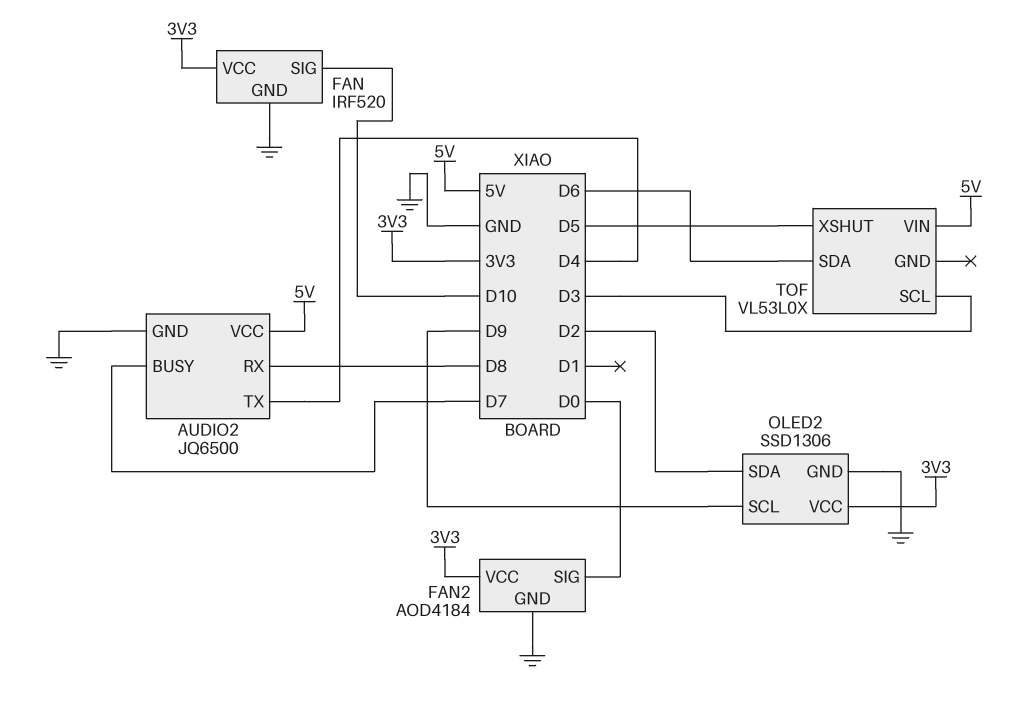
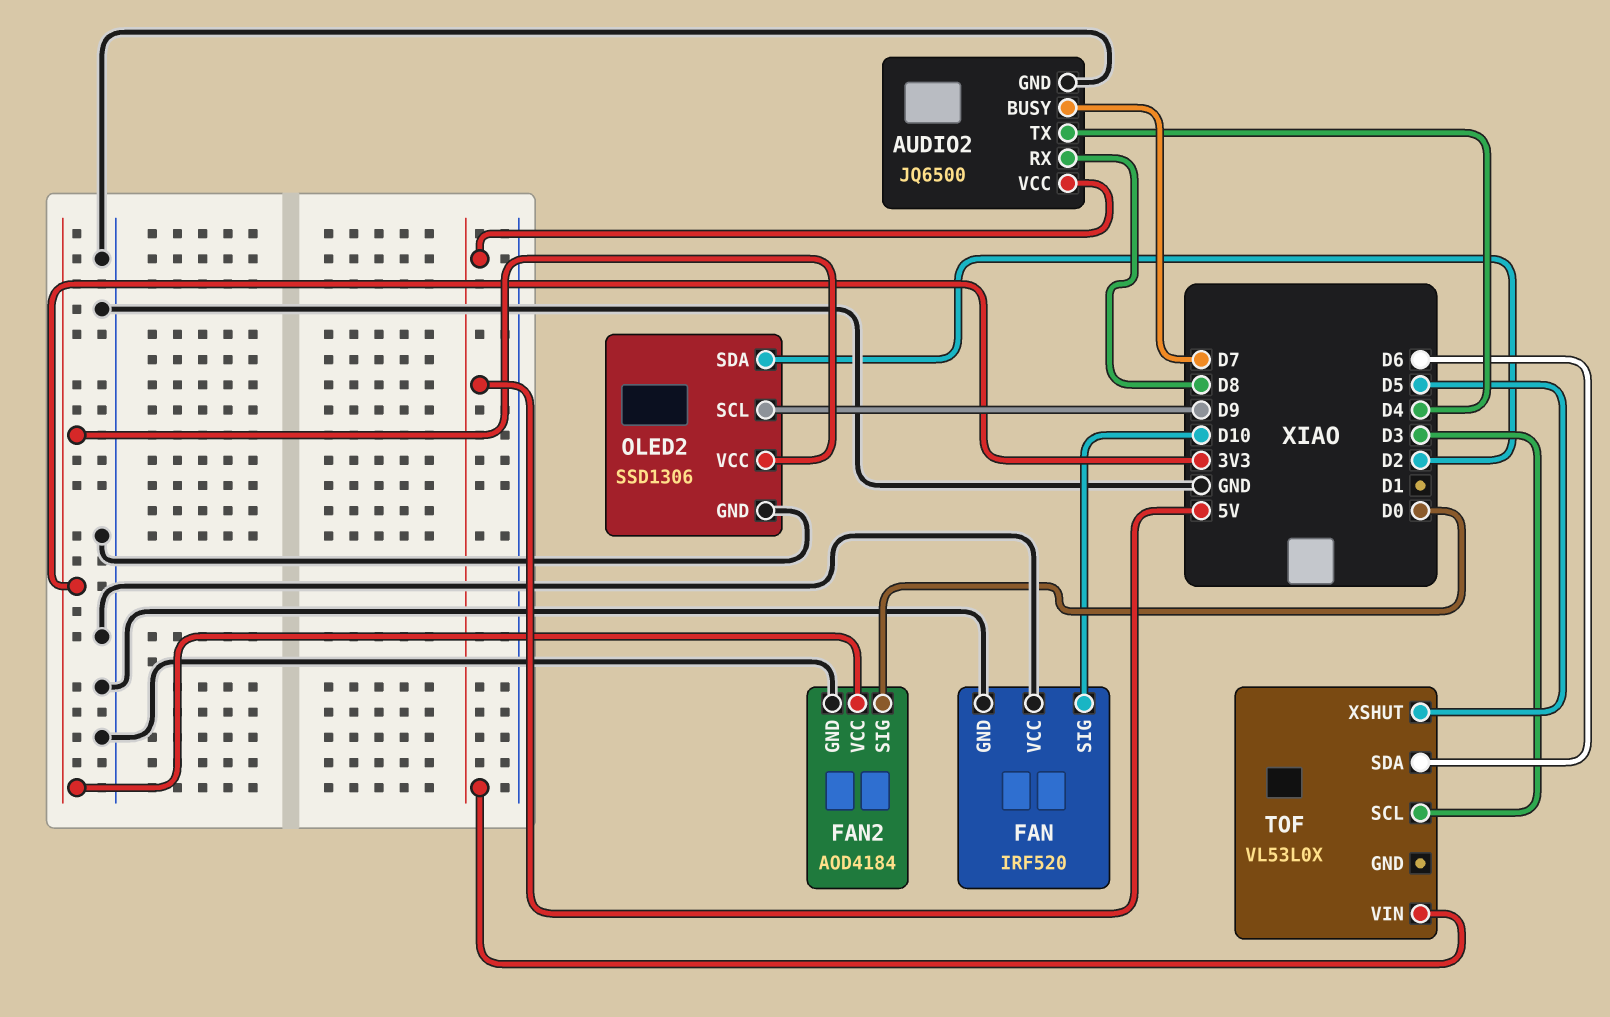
FAN pin VCC: 3V3 -> GND

